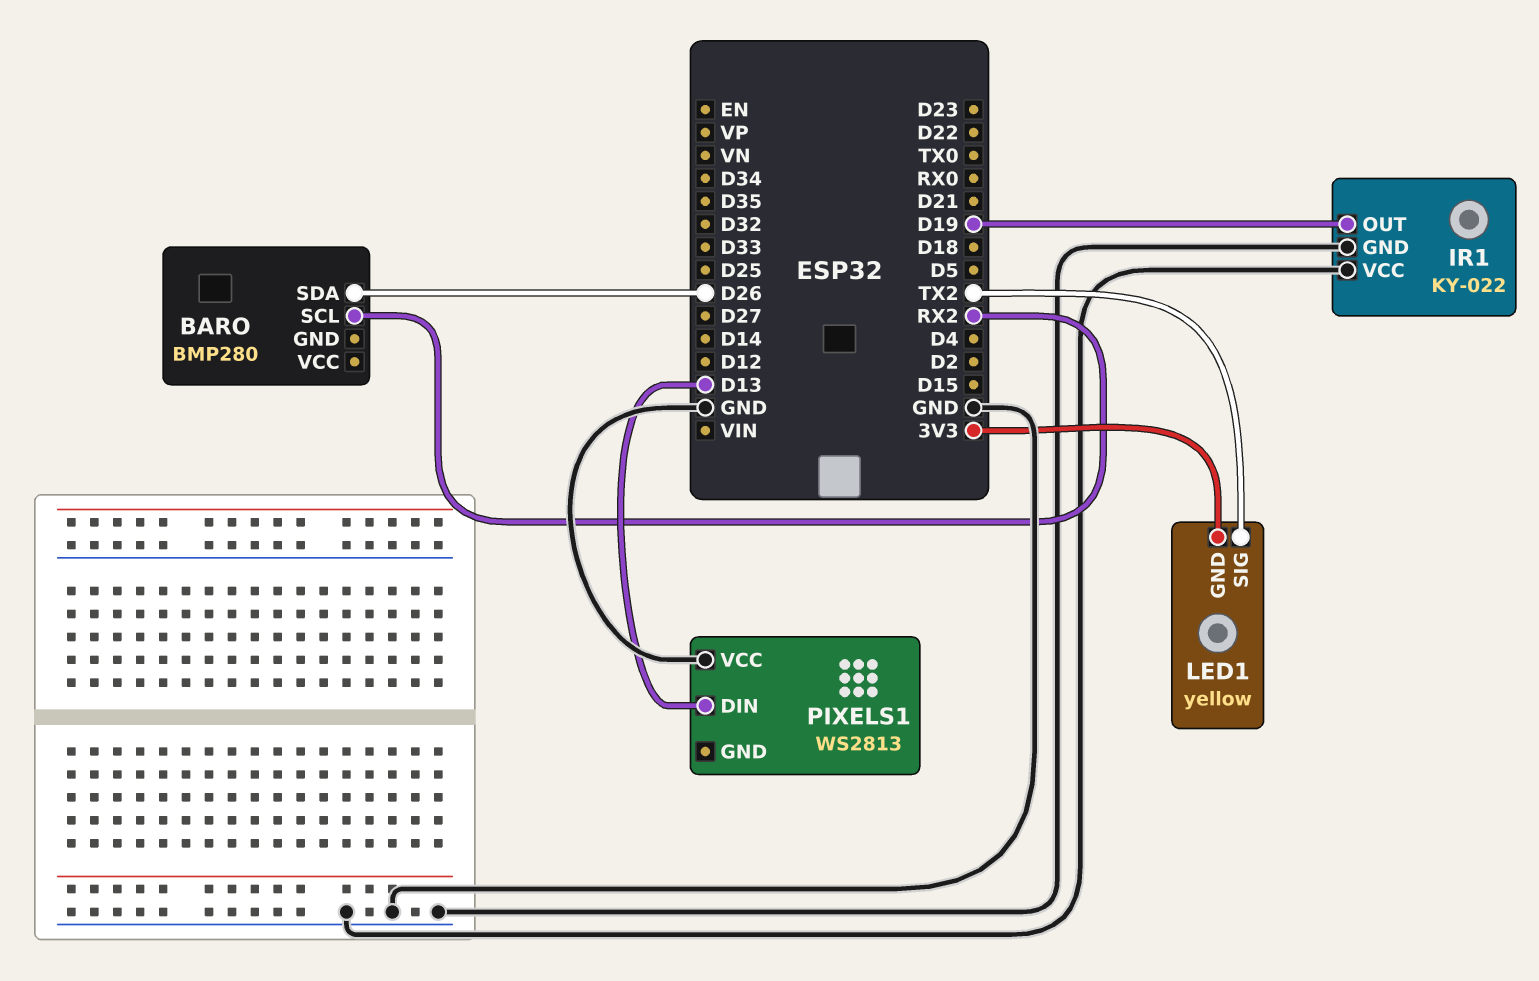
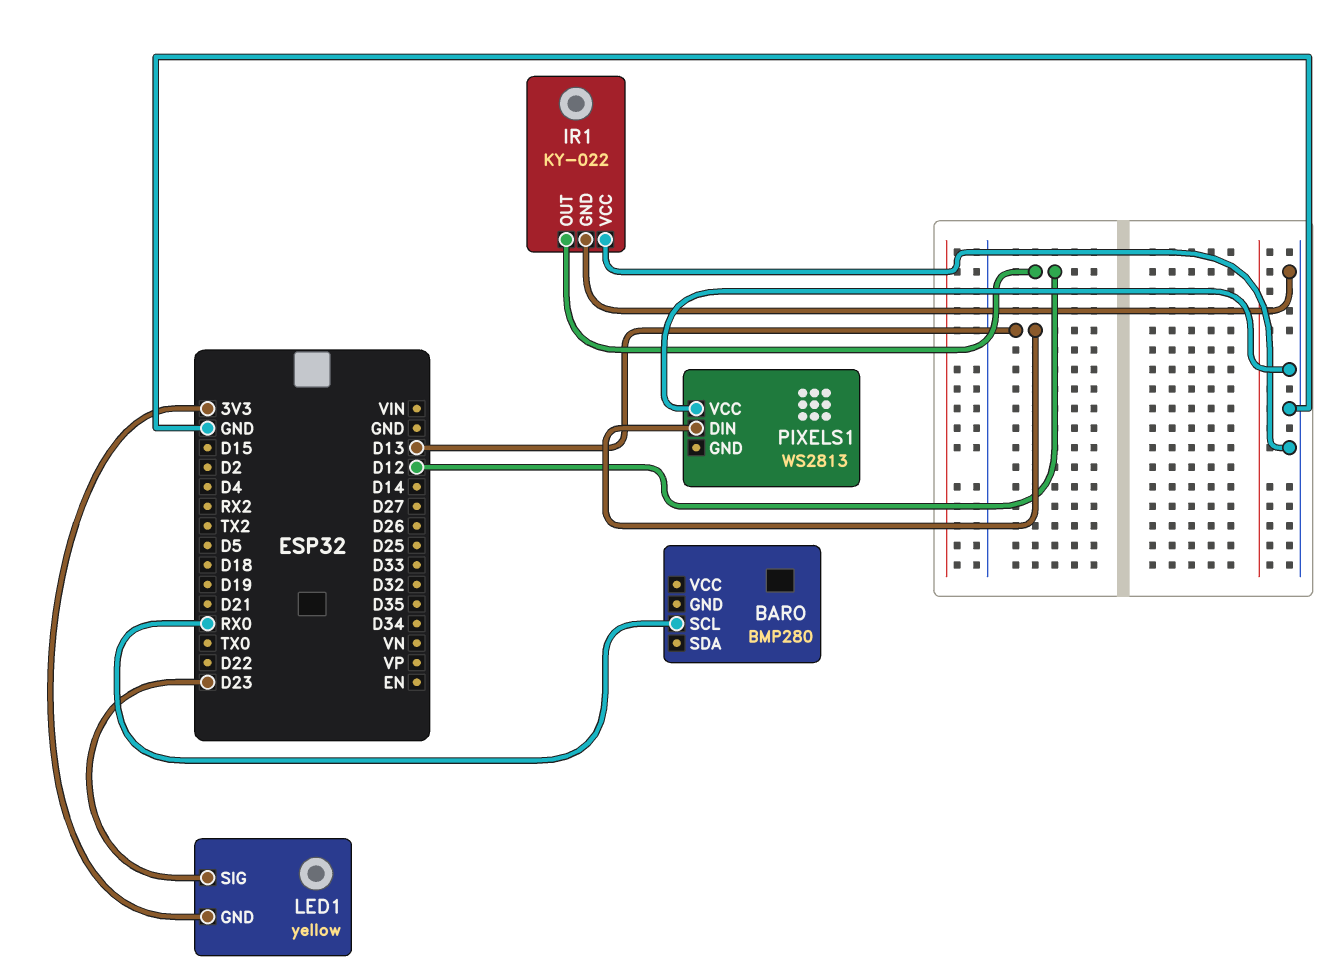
BARO pin SCL: RX2 -> RX0
BARO pin SDA: D26 -> none
IR1 pin OUT: D19 -> D12
LED1 pin SIG: TX2 -> D23

